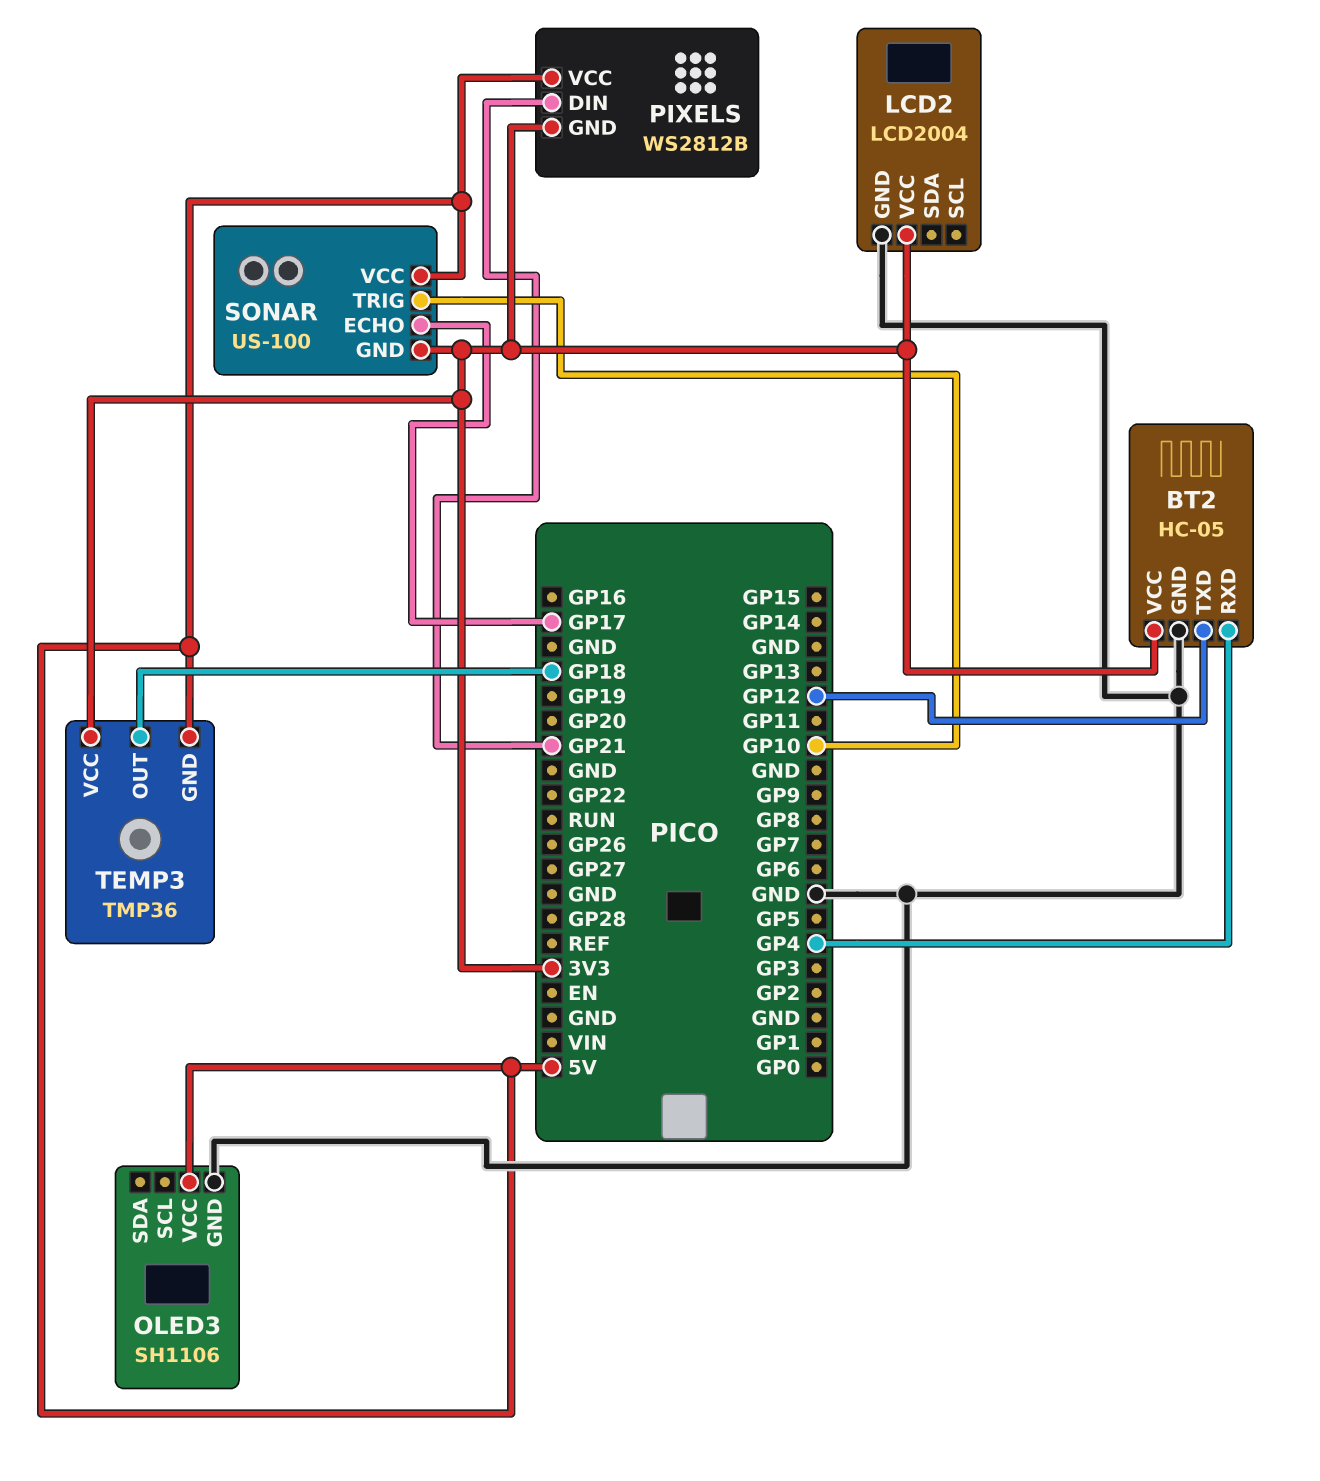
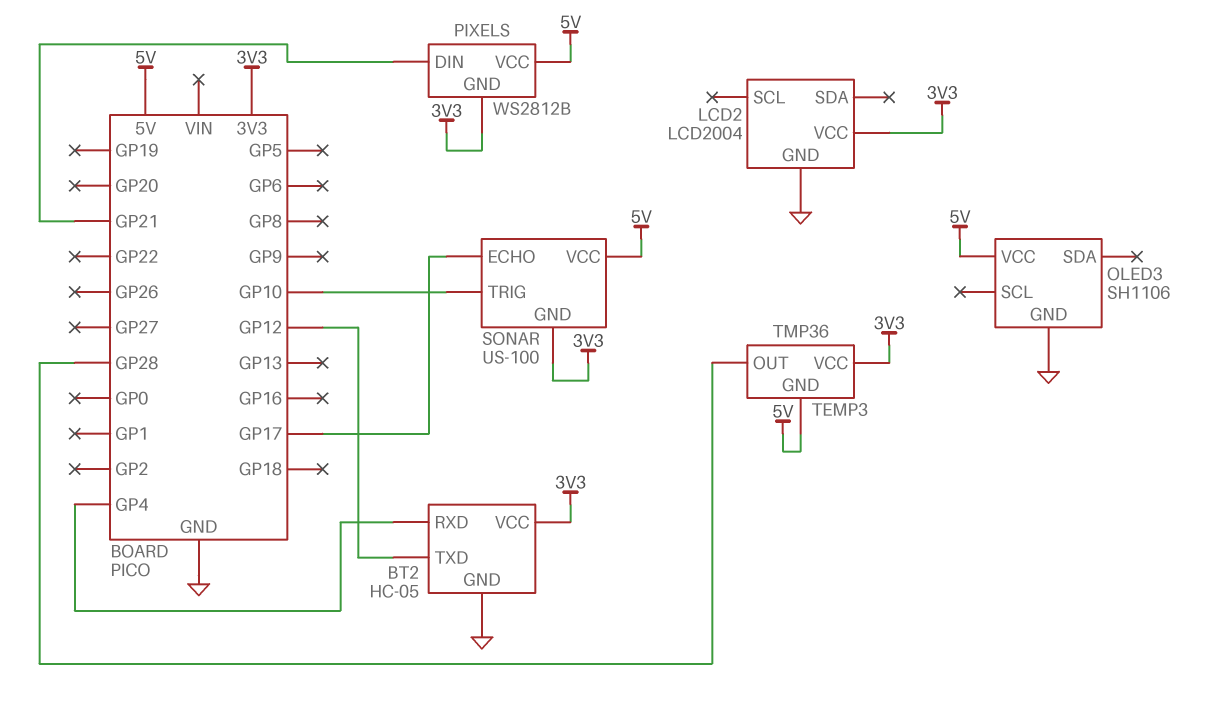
TEMP3 pin OUT: GP18 -> GP28

